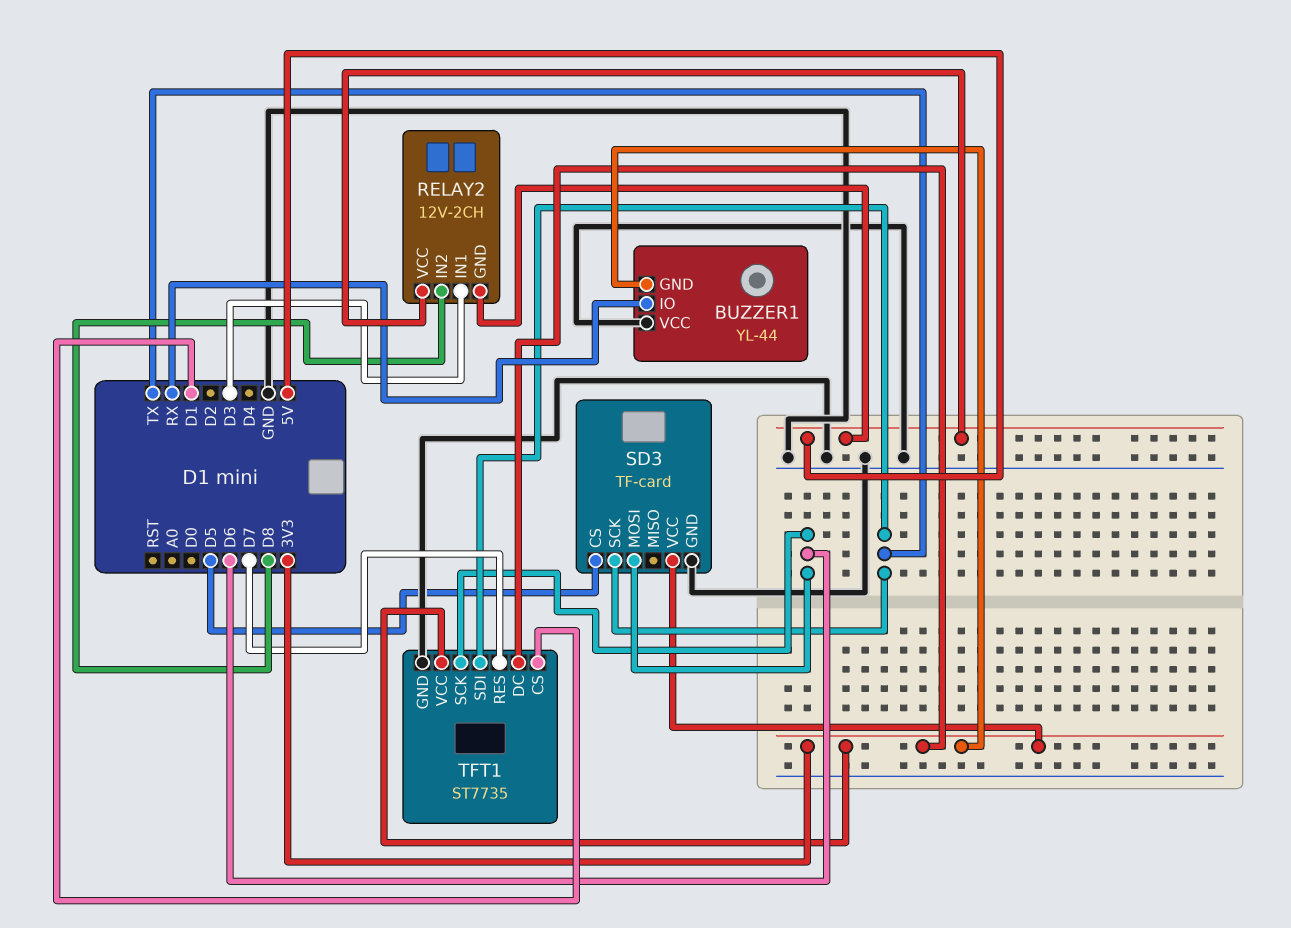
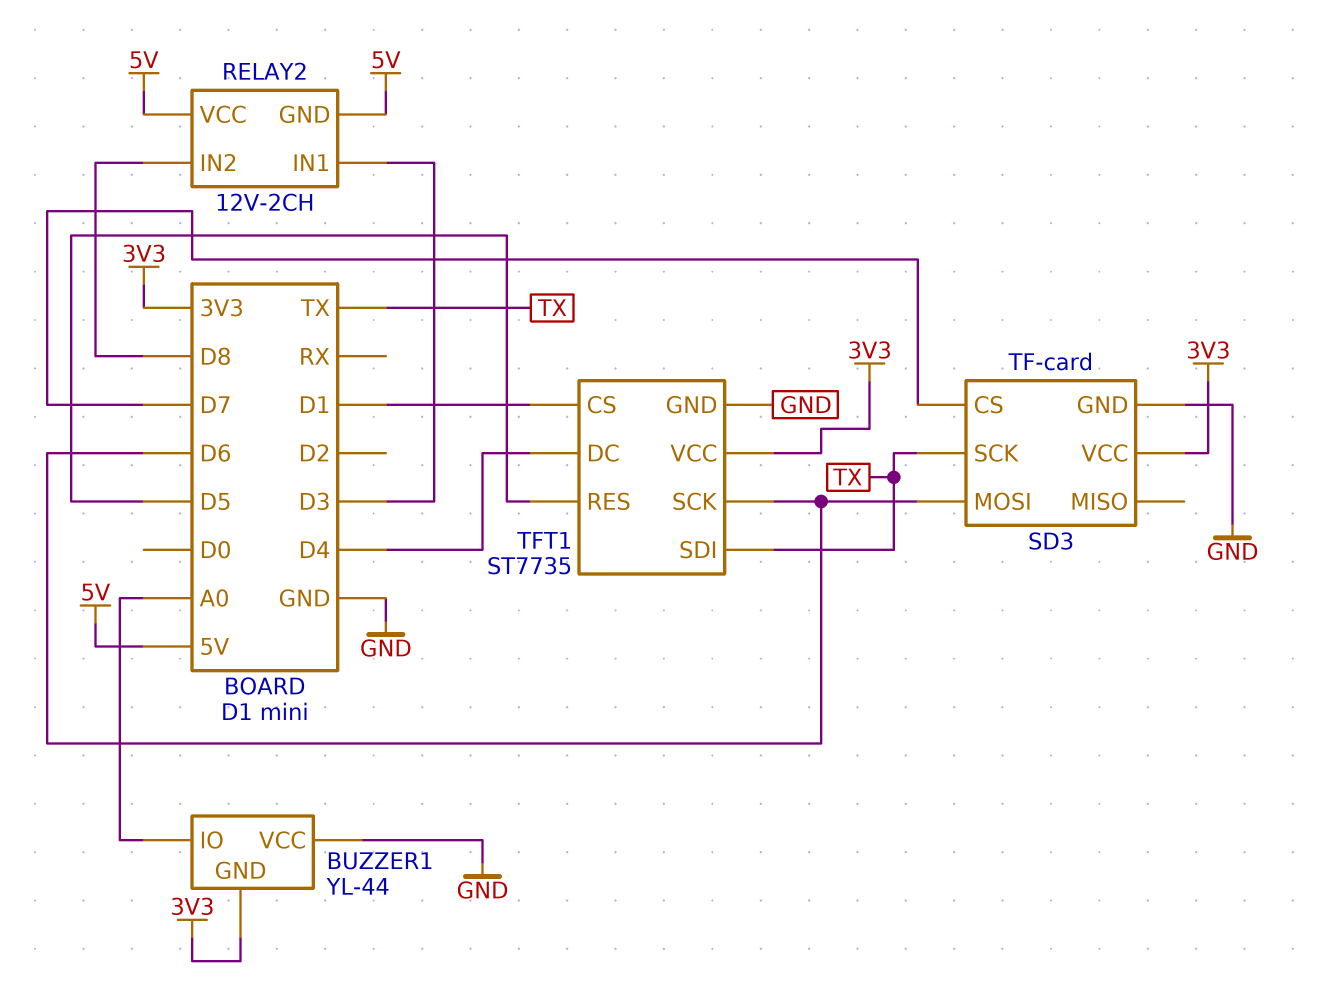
BUZZER1 pin IO: RX -> A0
SD3 pin CS: D5 -> D7
TFT1 pin DC: 3V3 -> D4
TFT1 pin RES: D7 -> D5

